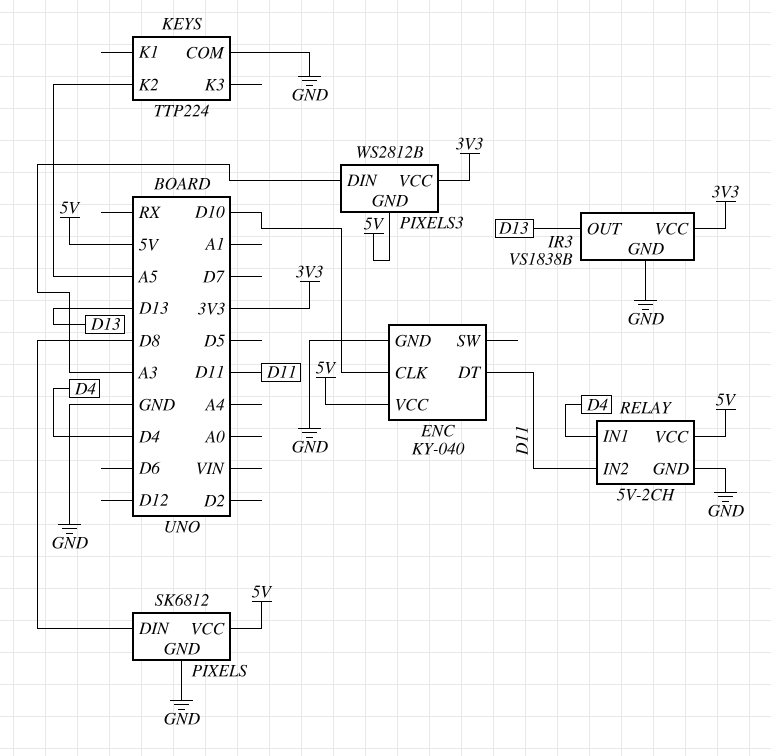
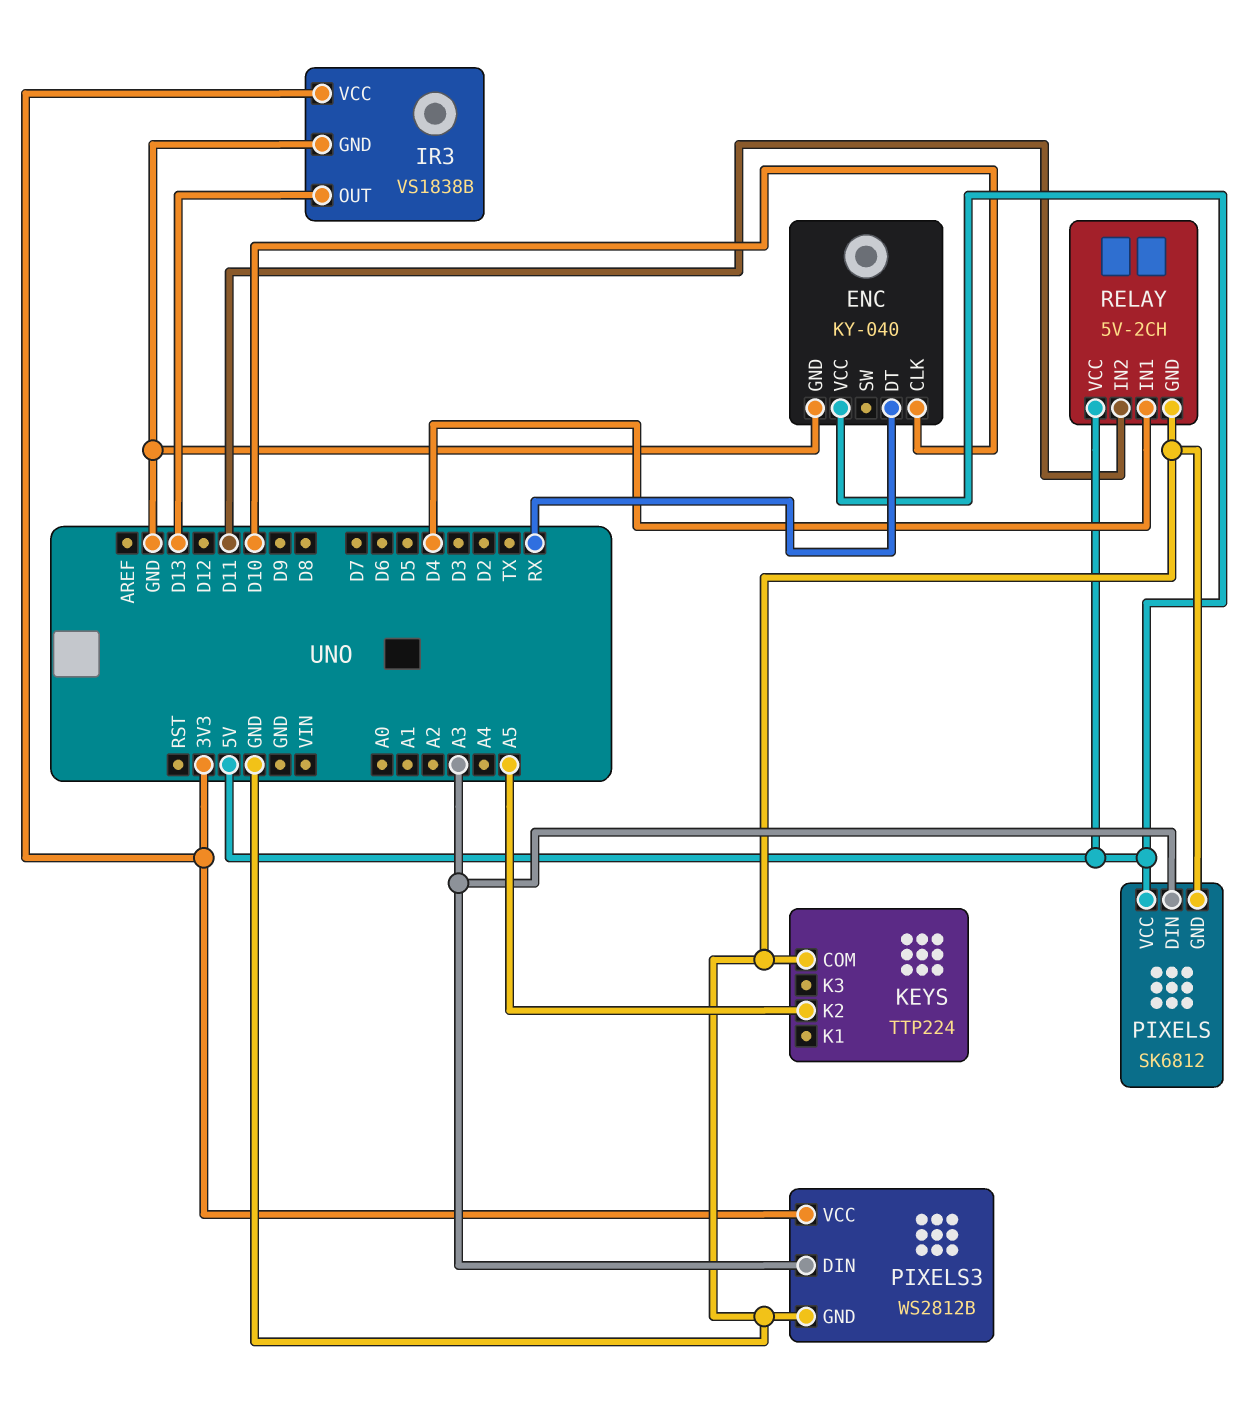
ENC pin DT: D11 -> RX
PIXELS pin DIN: D8 -> A3
PIXELS3 pin GND: 5V -> GND

